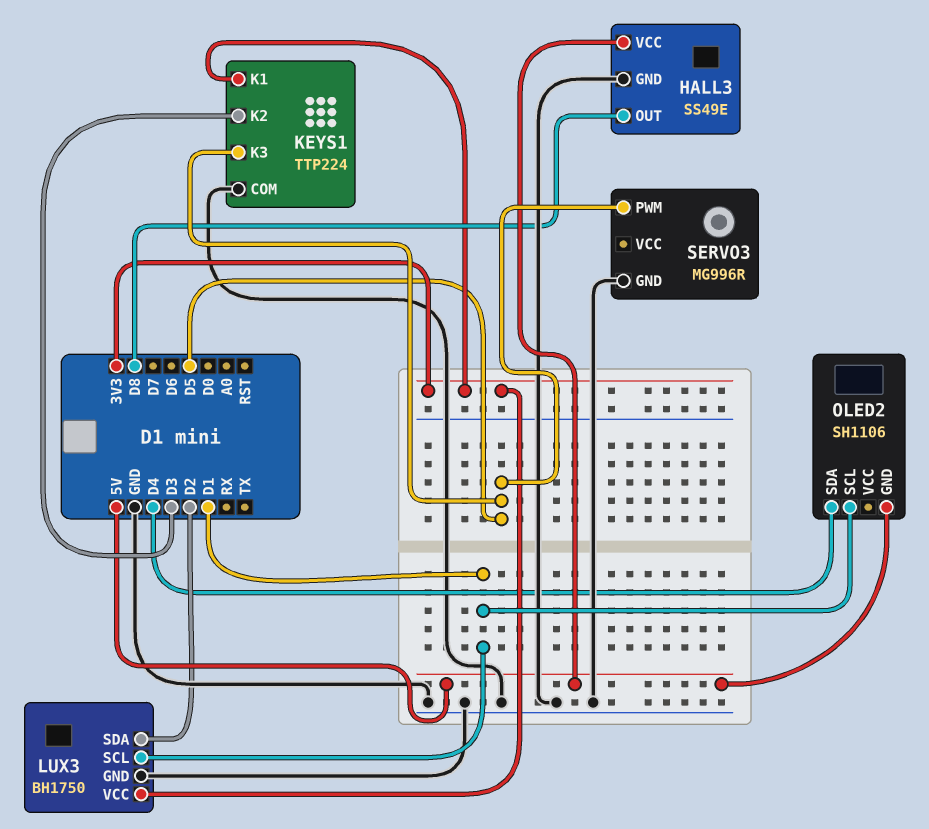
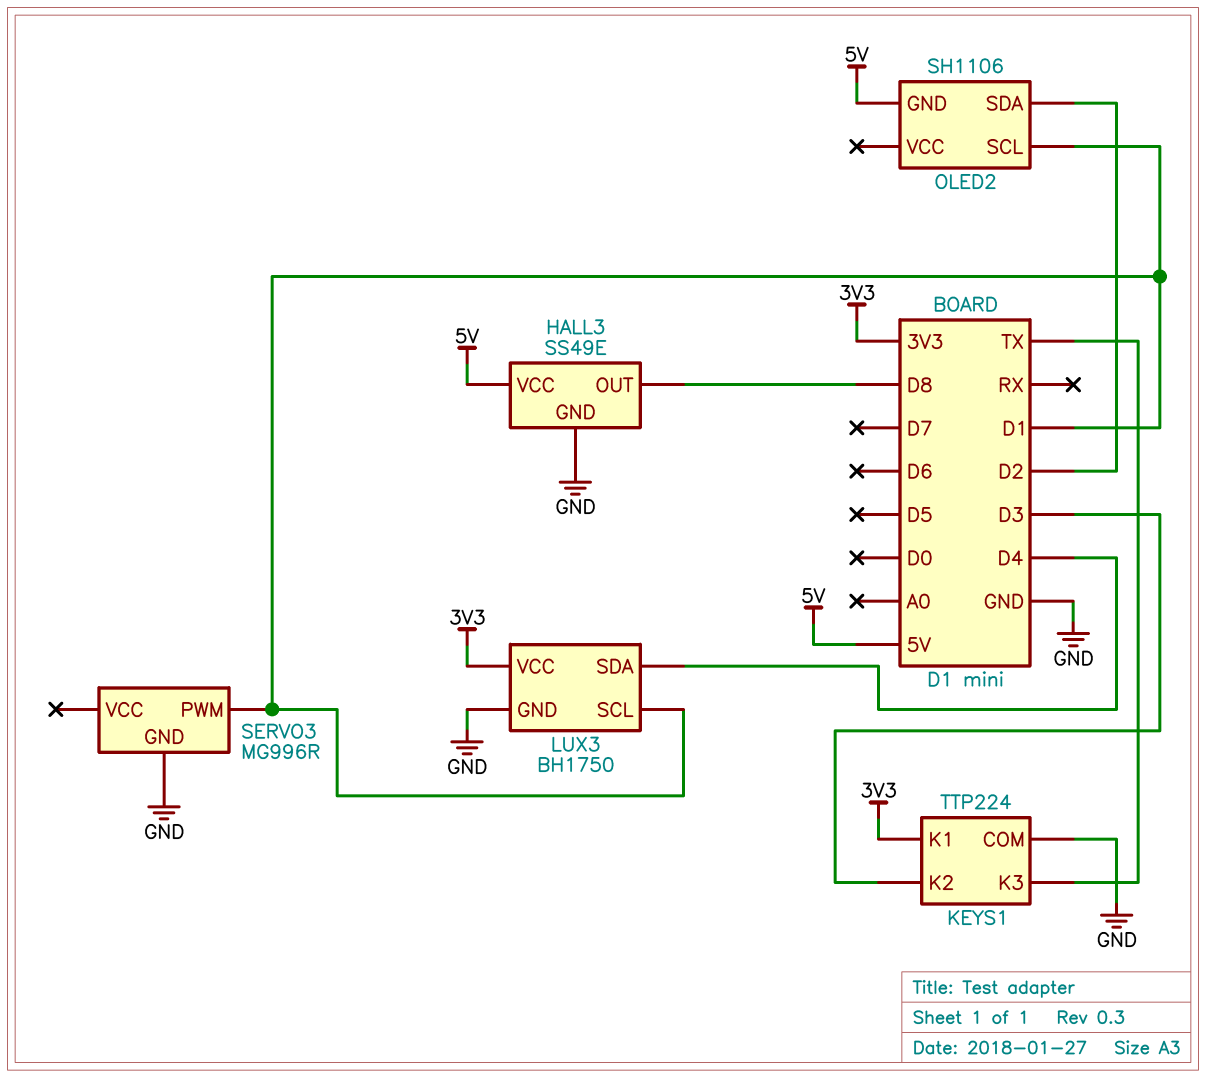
KEYS1 pin K3: D5 -> TX
LUX3 pin SDA: D2 -> D4
OLED2 pin SDA: D4 -> D2
SERVO3 pin PWM: D5 -> D1

